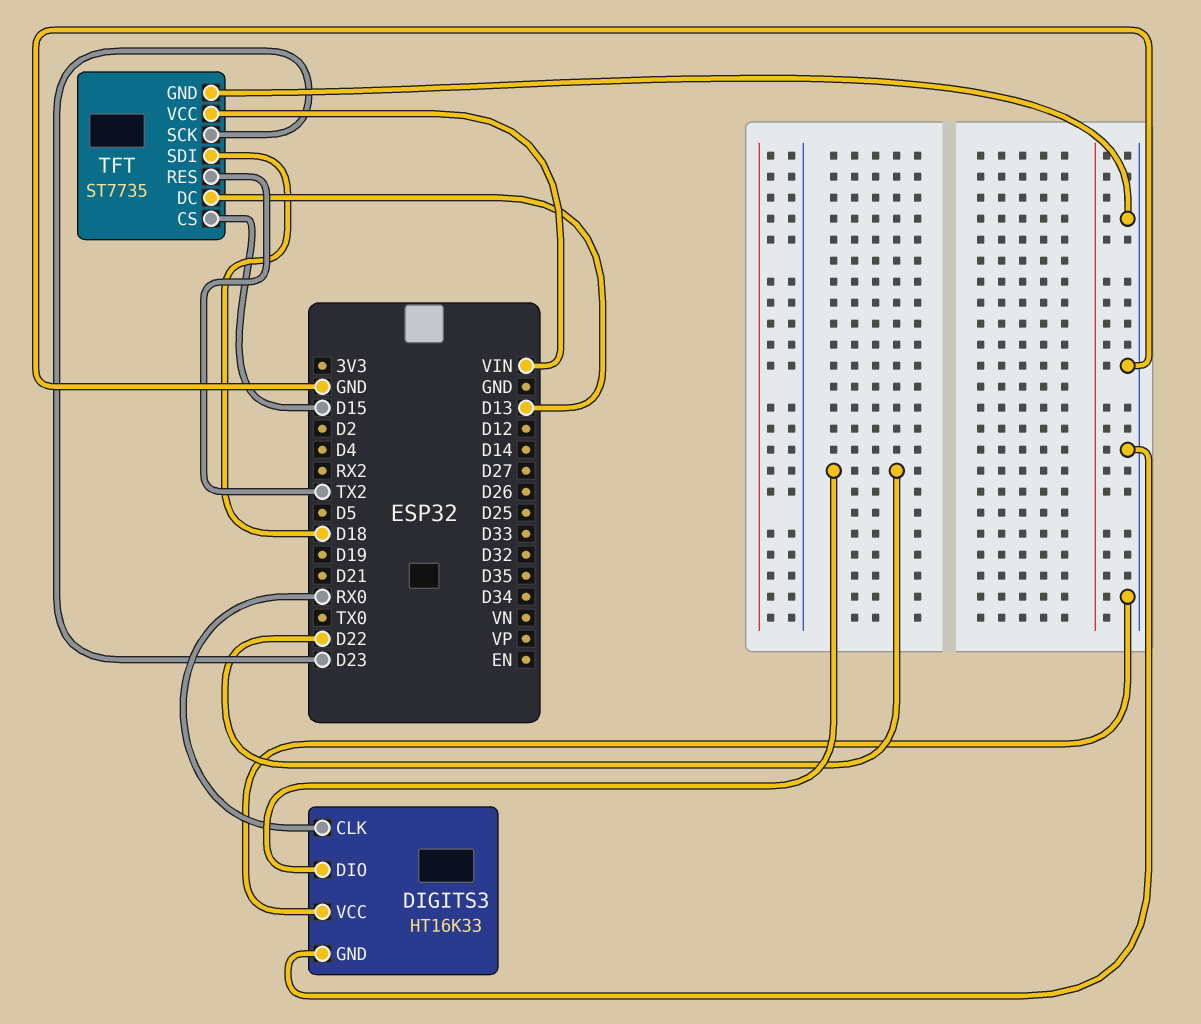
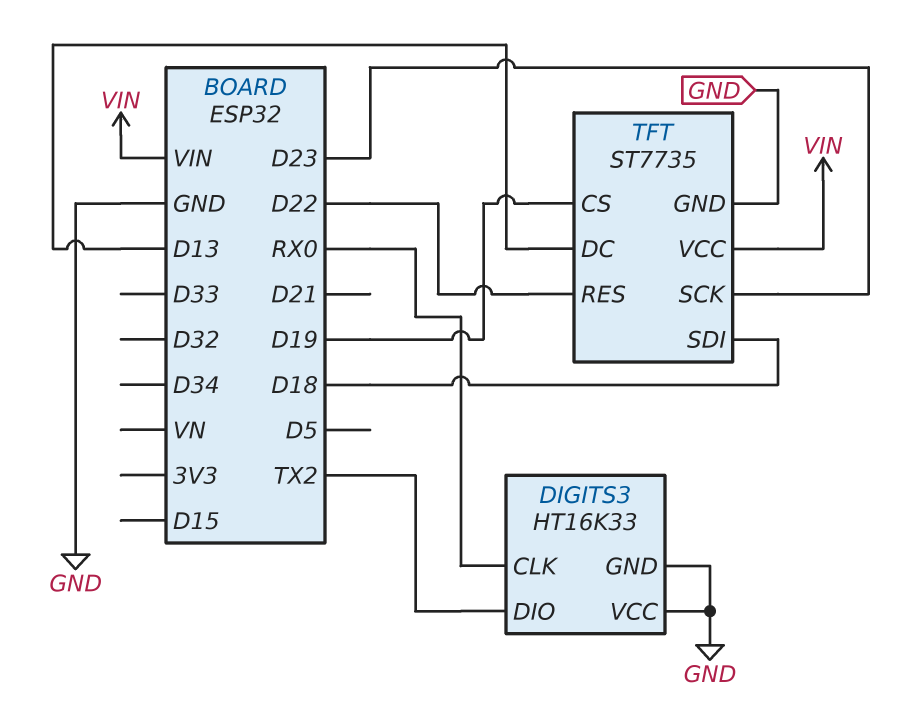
DIGITS3 pin DIO: D22 -> TX2
TFT pin CS: D15 -> D19
TFT pin RES: TX2 -> D22

